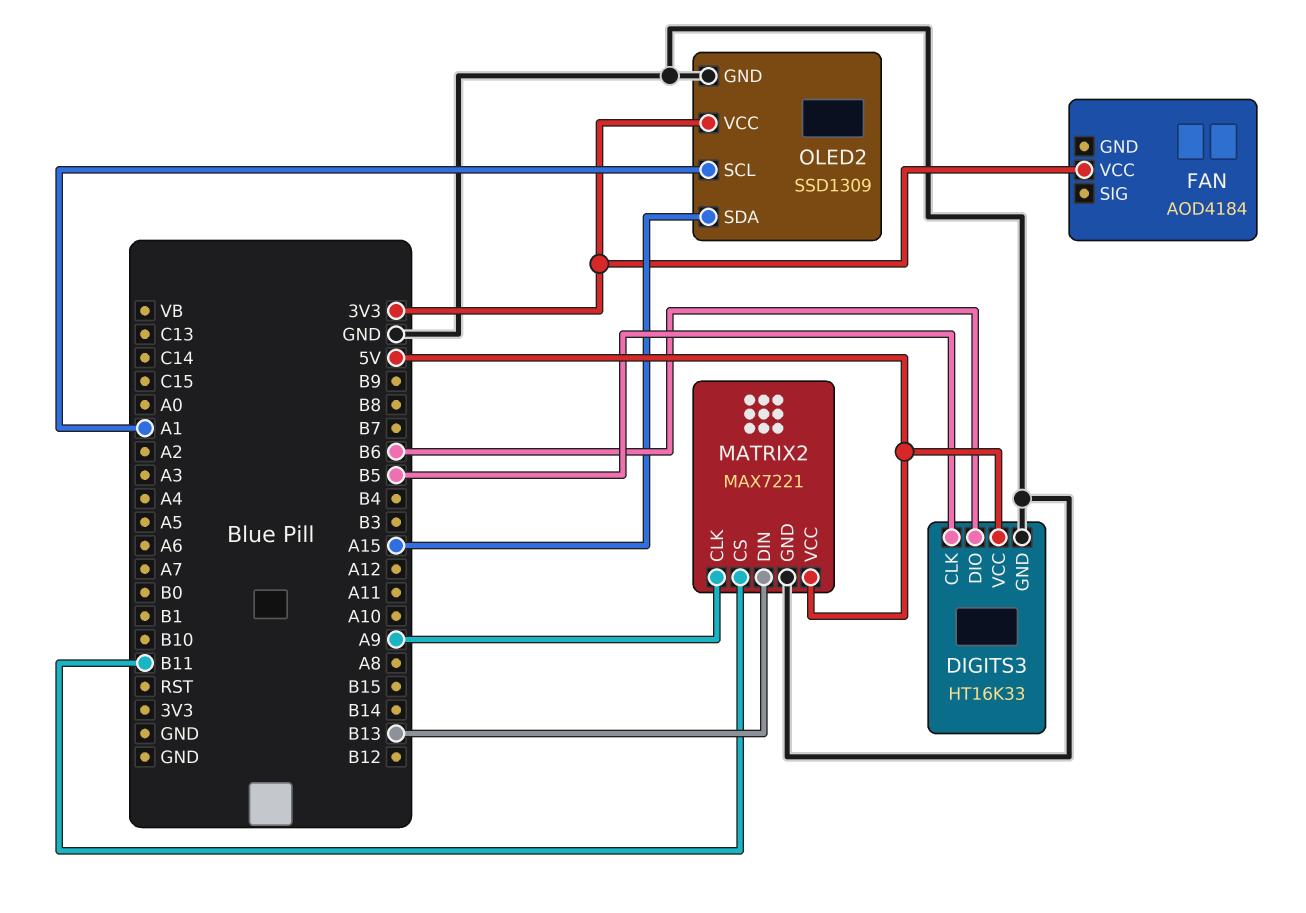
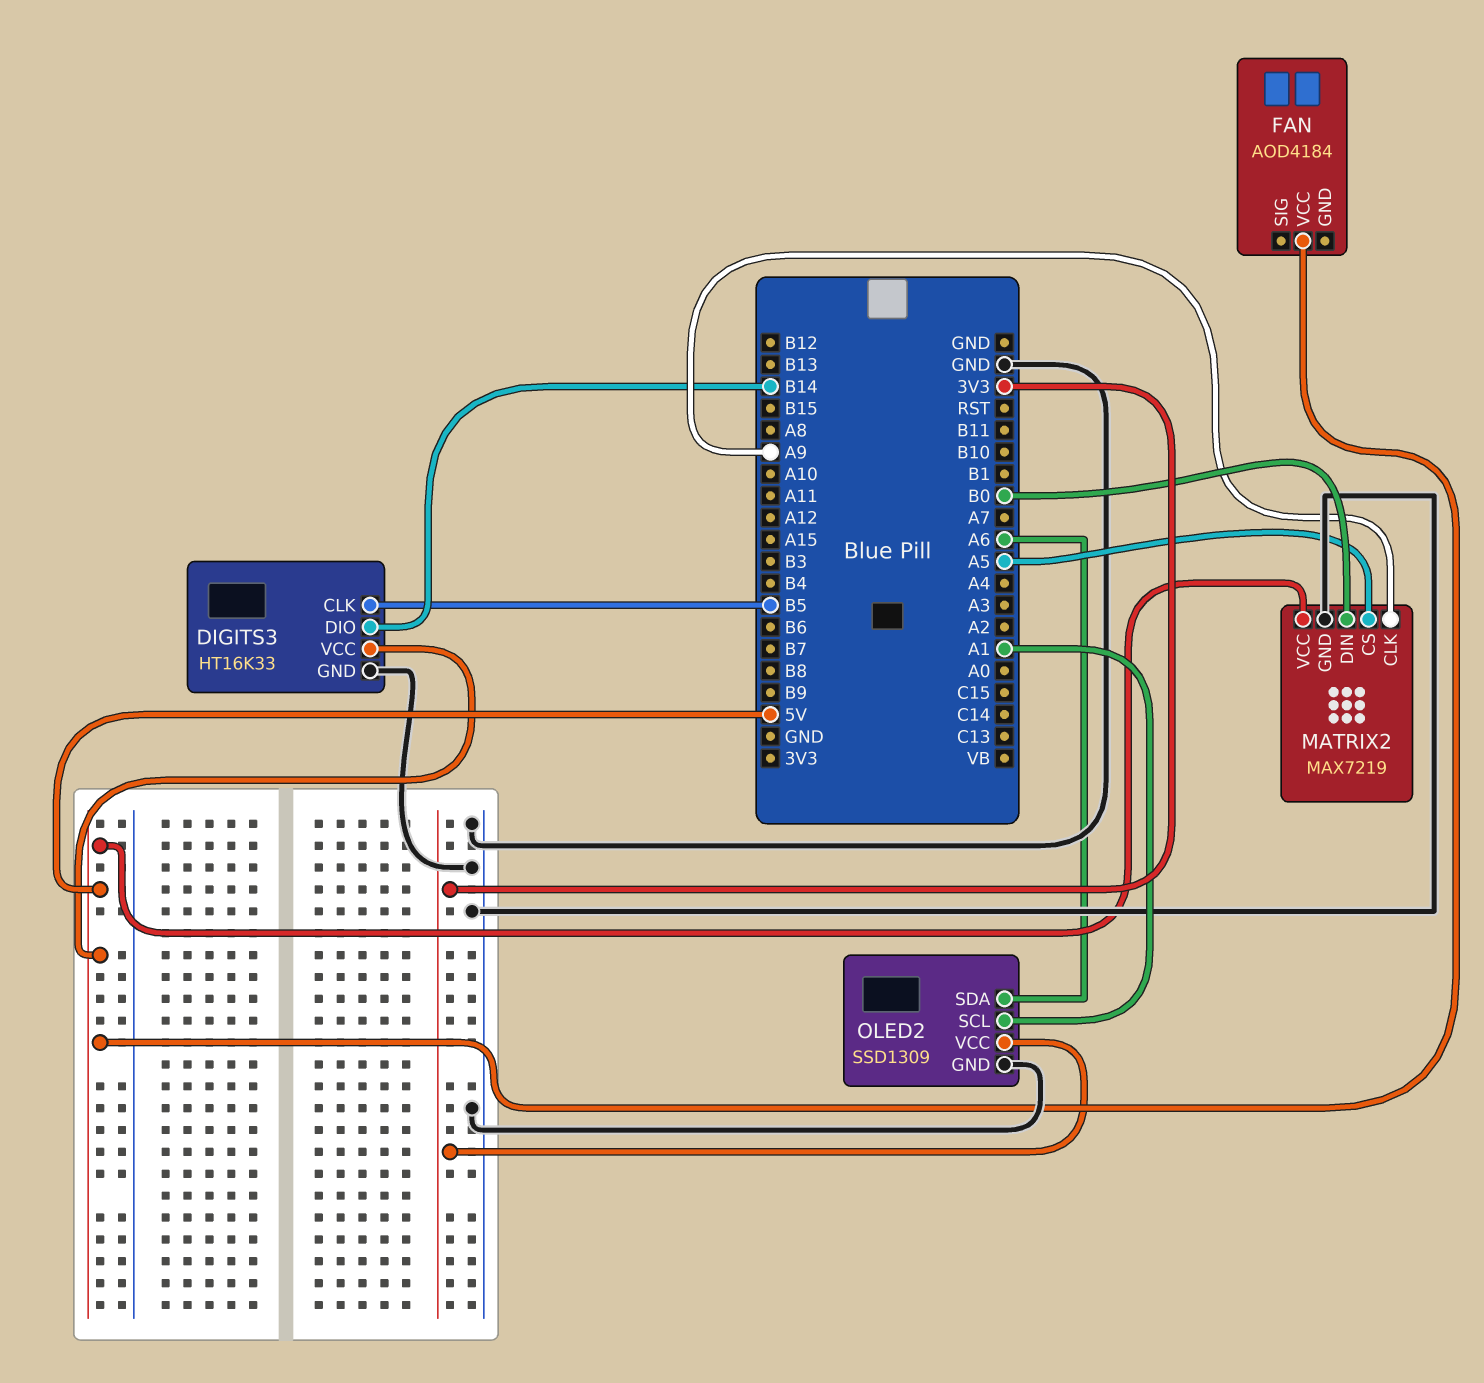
DIGITS3 pin DIO: B6 -> B14
FAN pin VCC: 3V3 -> 5V
MATRIX2: MAX7221 -> MAX7219
MATRIX2 pin CS: B11 -> A5
MATRIX2 pin DIN: B13 -> B0
OLED2 pin SDA: A15 -> A6

